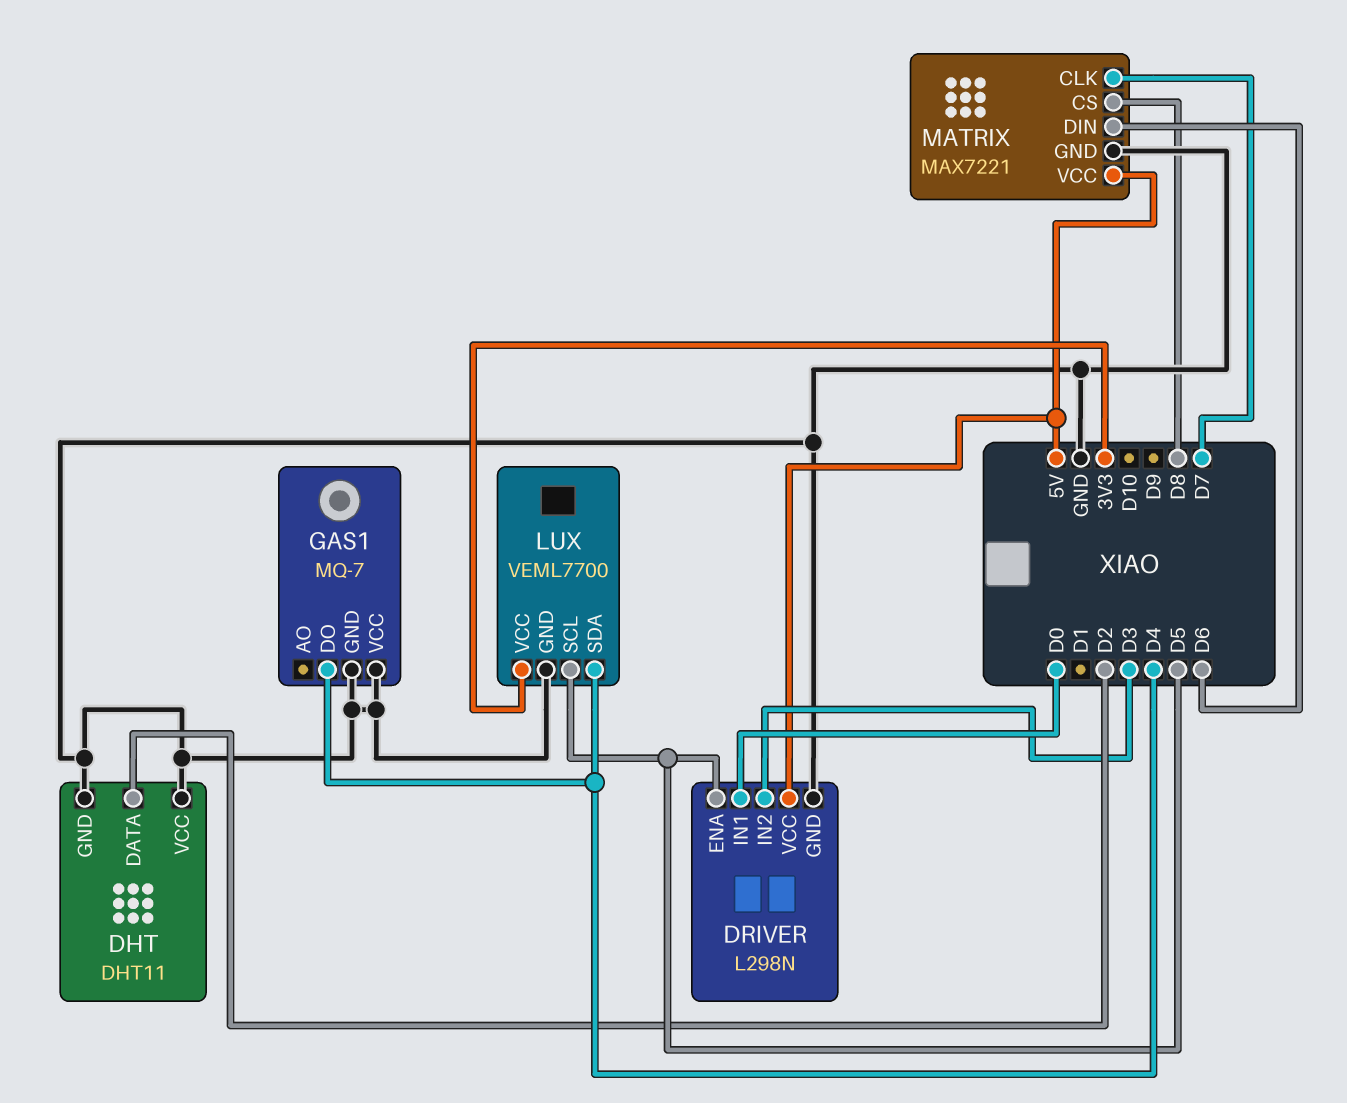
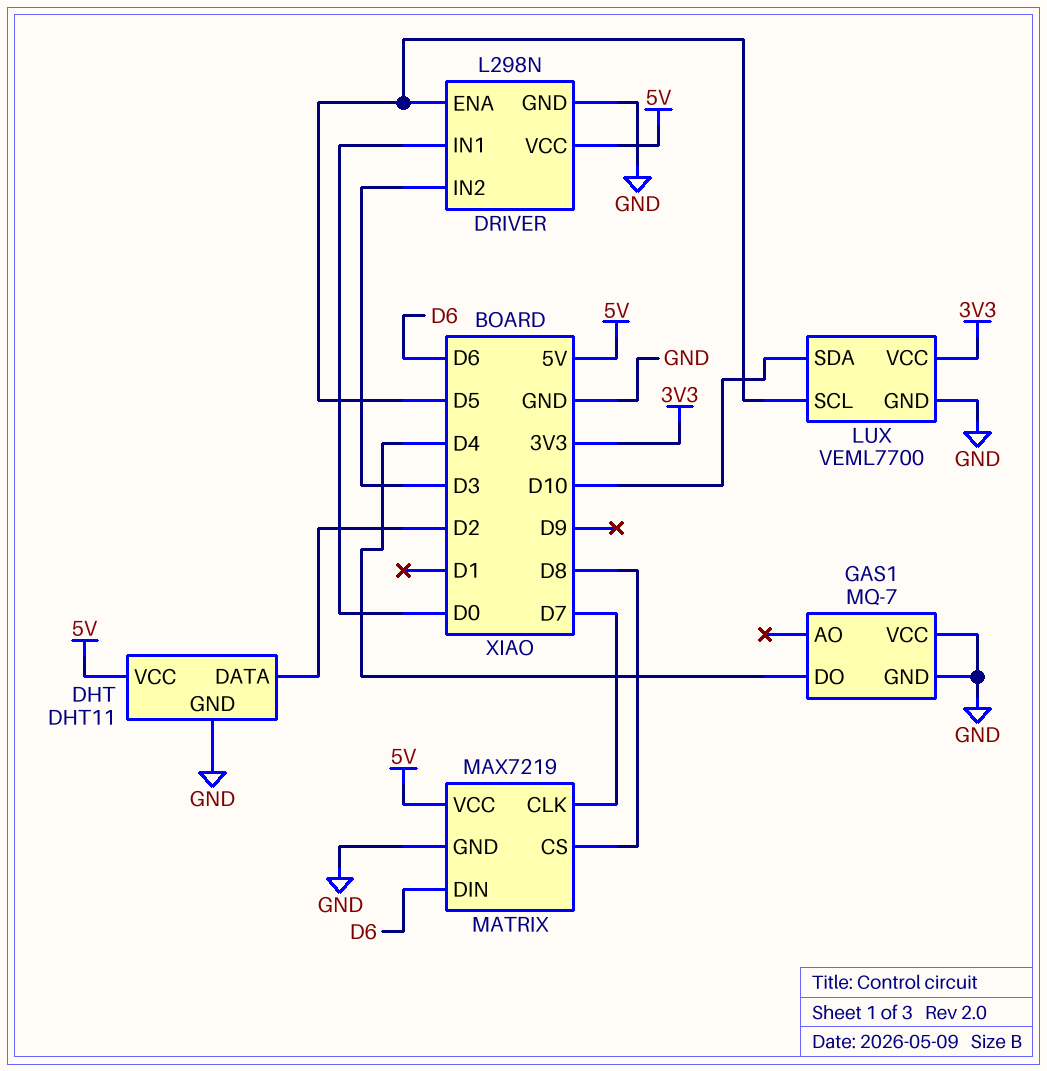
DHT pin VCC: GND -> 5V
LUX pin SDA: D4 -> D10
MATRIX: MAX7221 -> MAX7219

